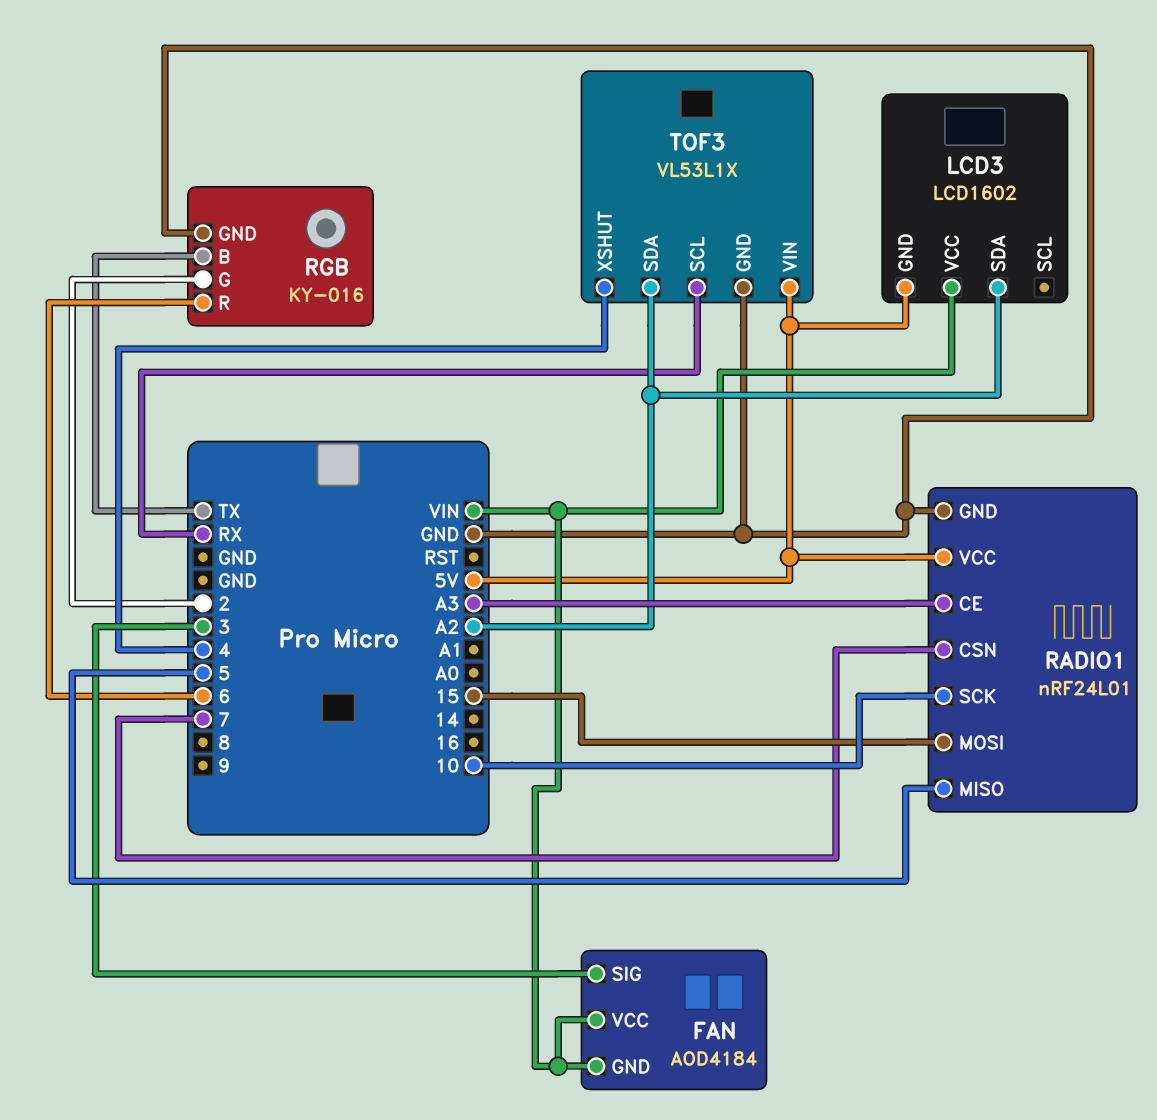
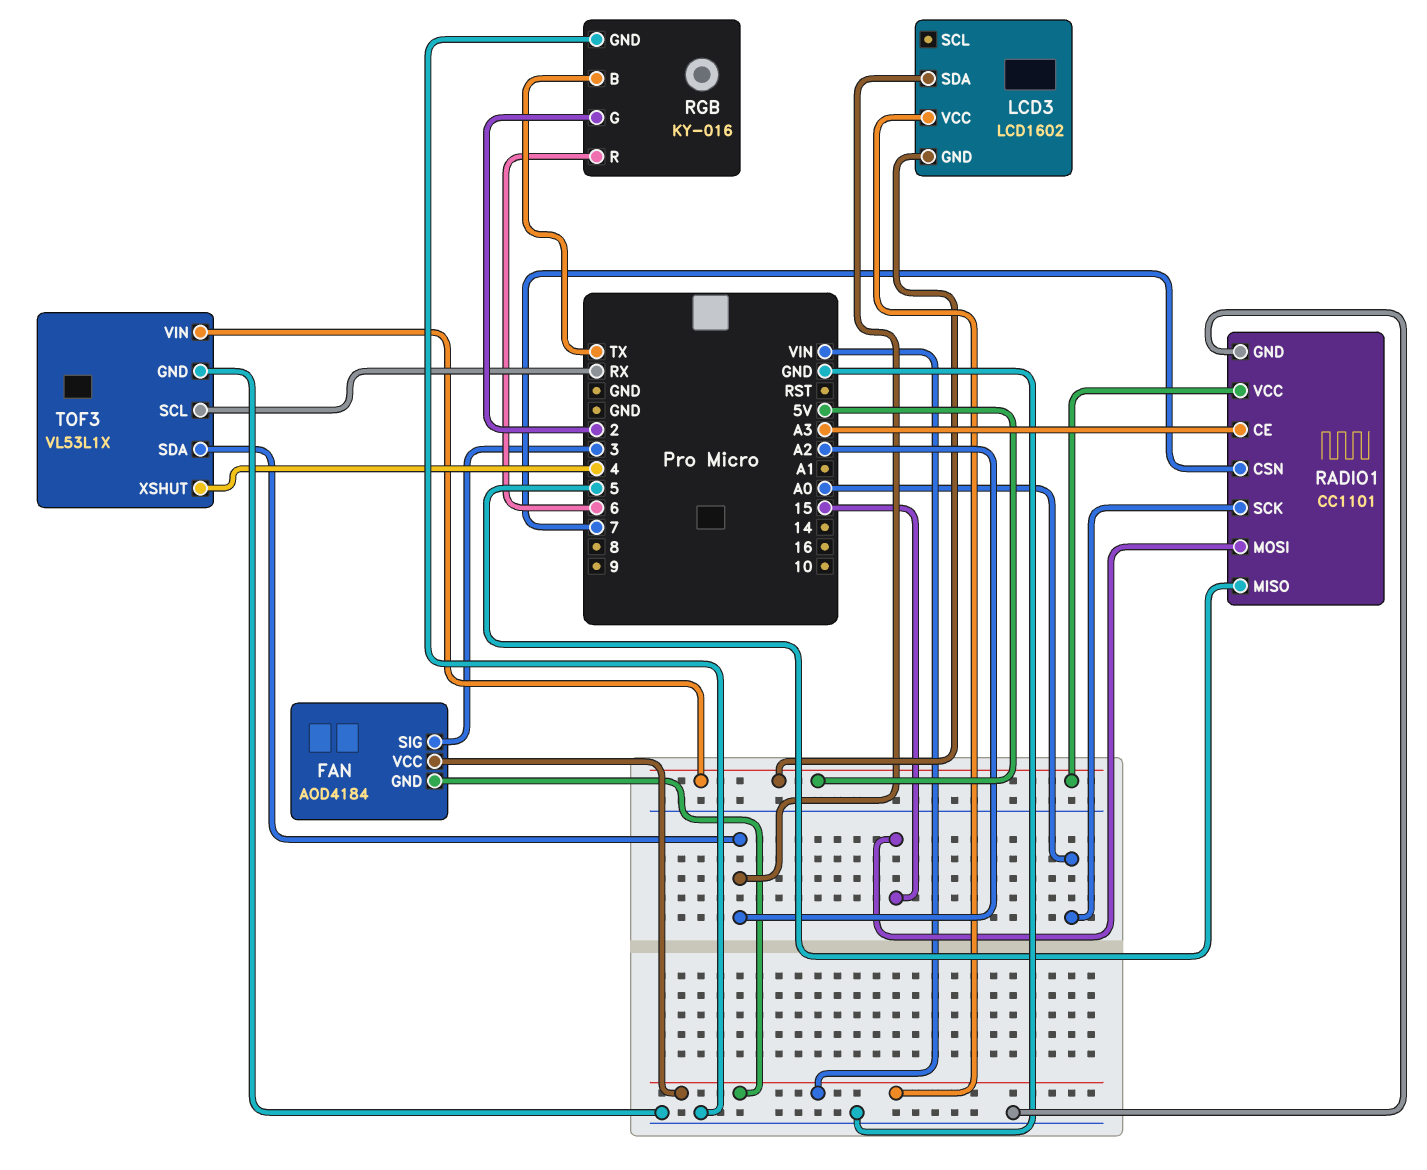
RADIO1: nRF24L01 -> CC1101
RADIO1 pin SCK: 10 -> A0

